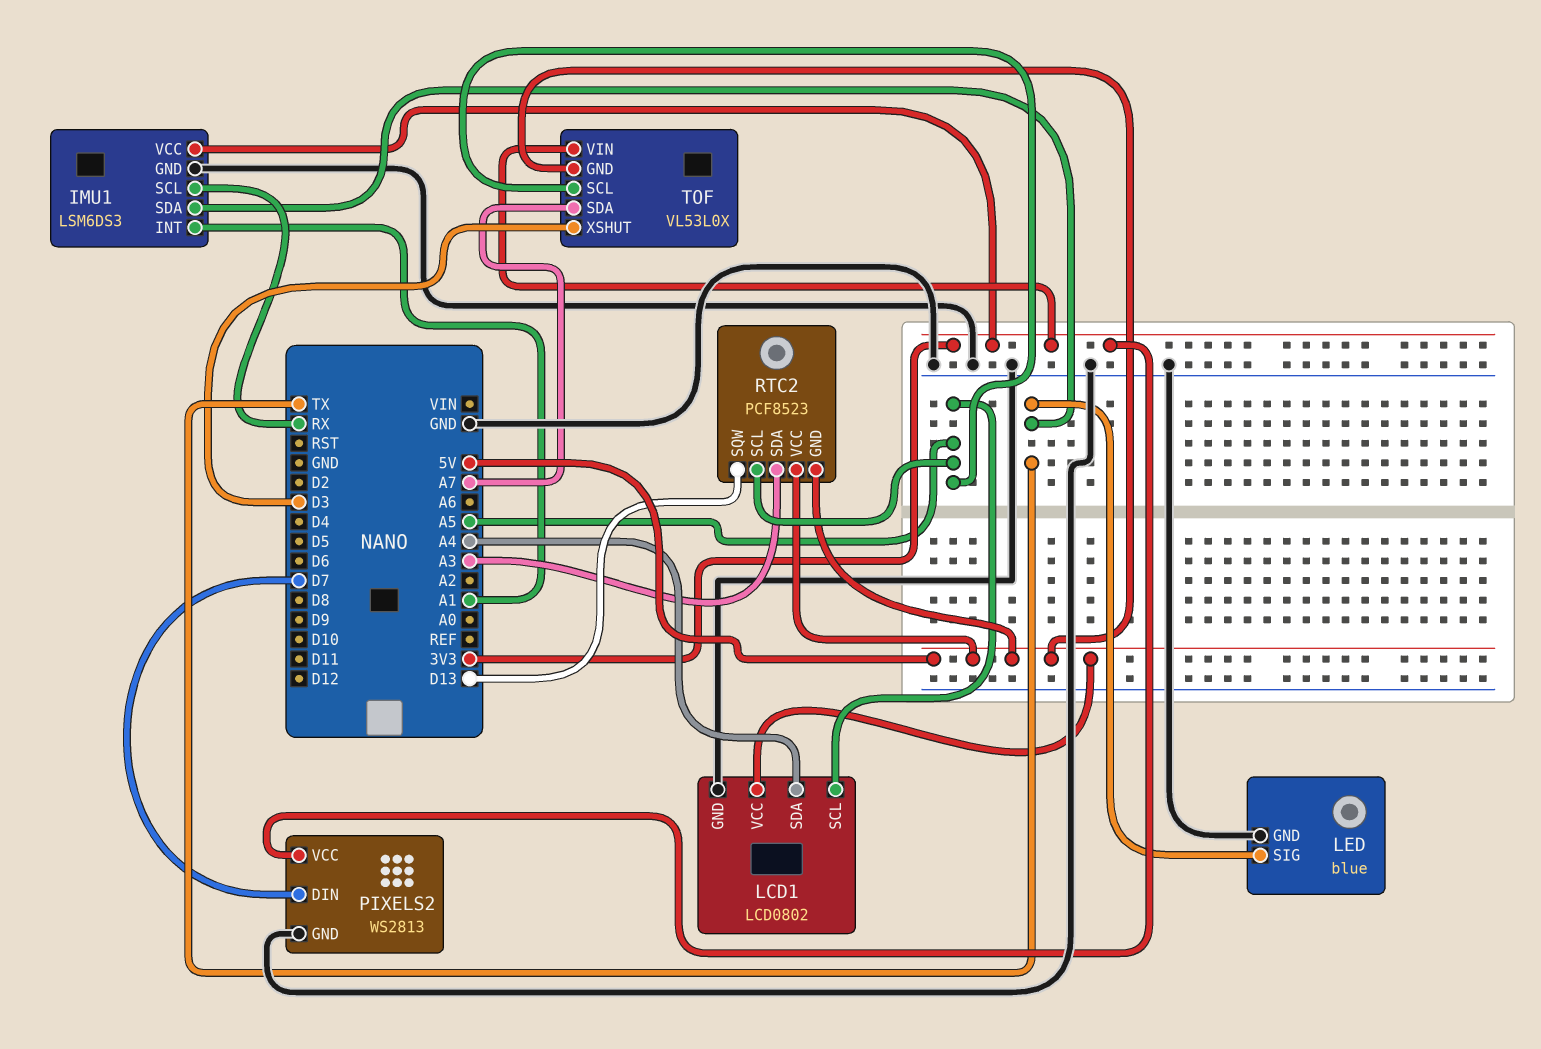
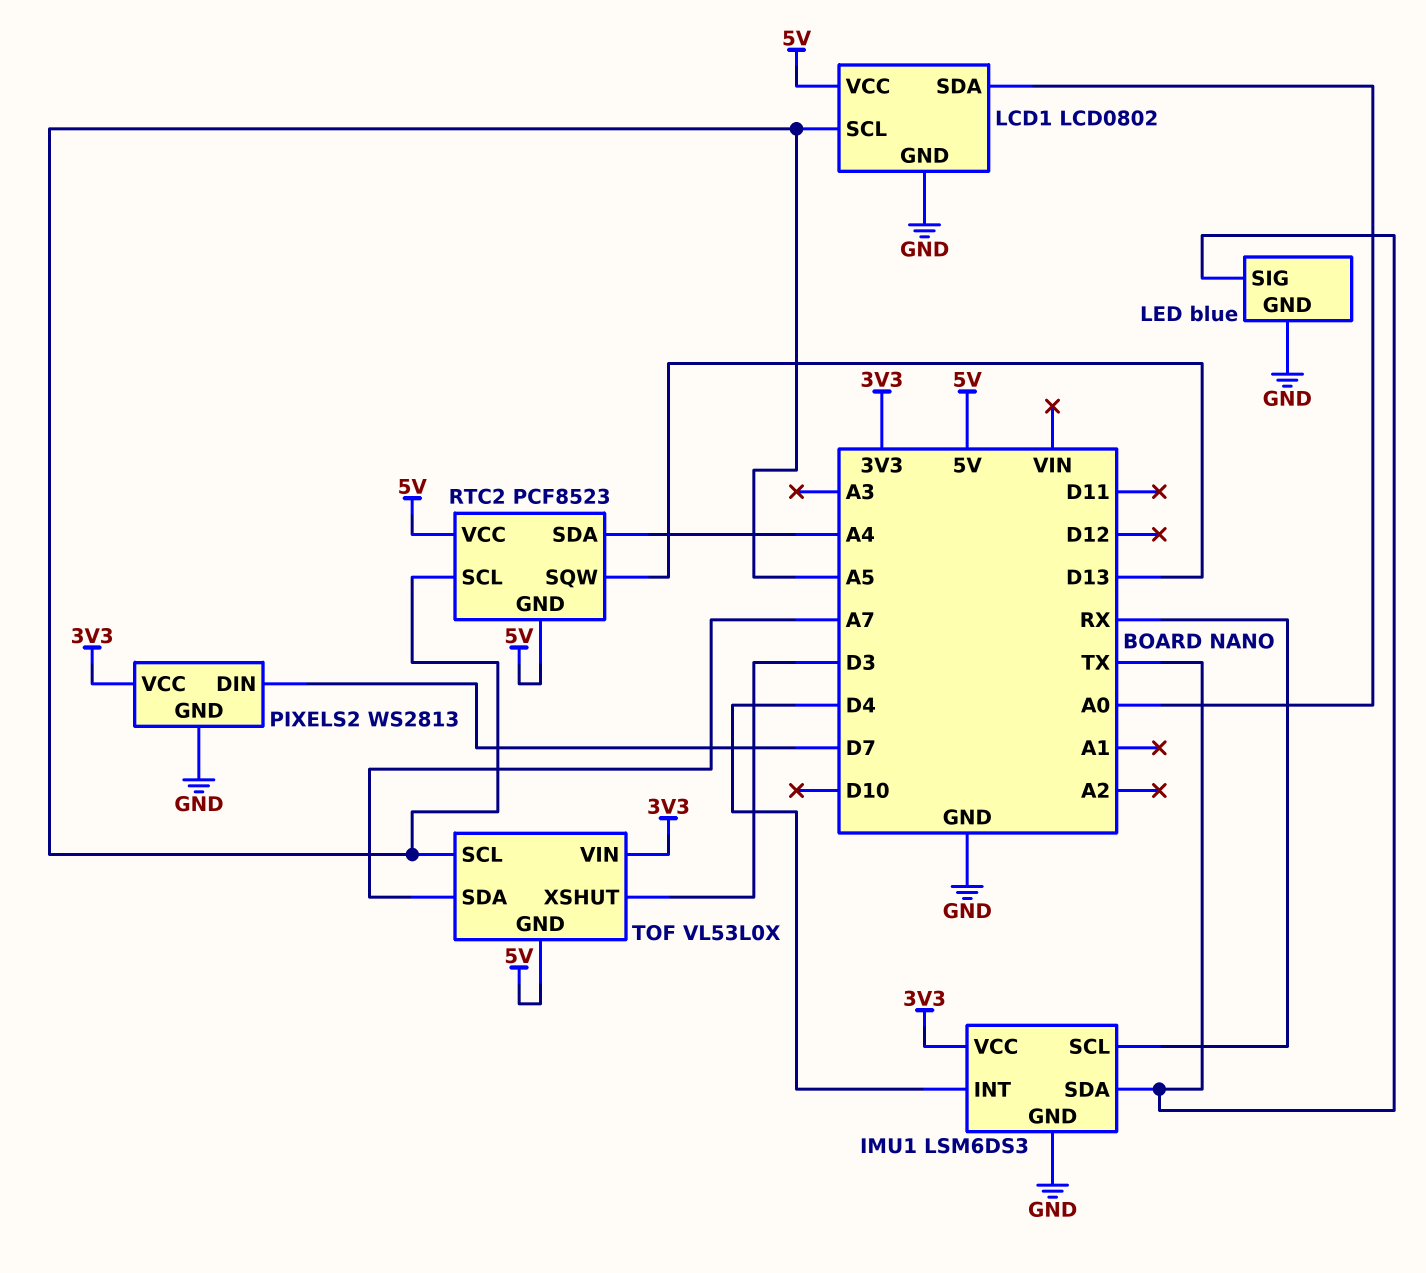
IMU1 pin INT: A1 -> D4
LCD1 pin SDA: A4 -> A0
RTC2 pin SDA: A3 -> A4

